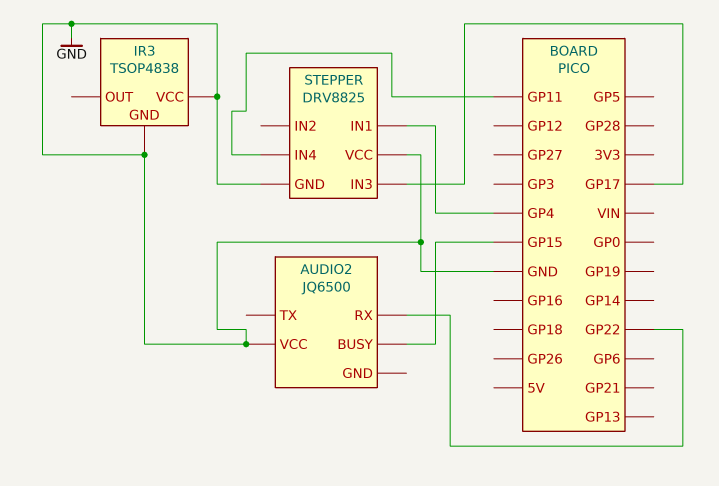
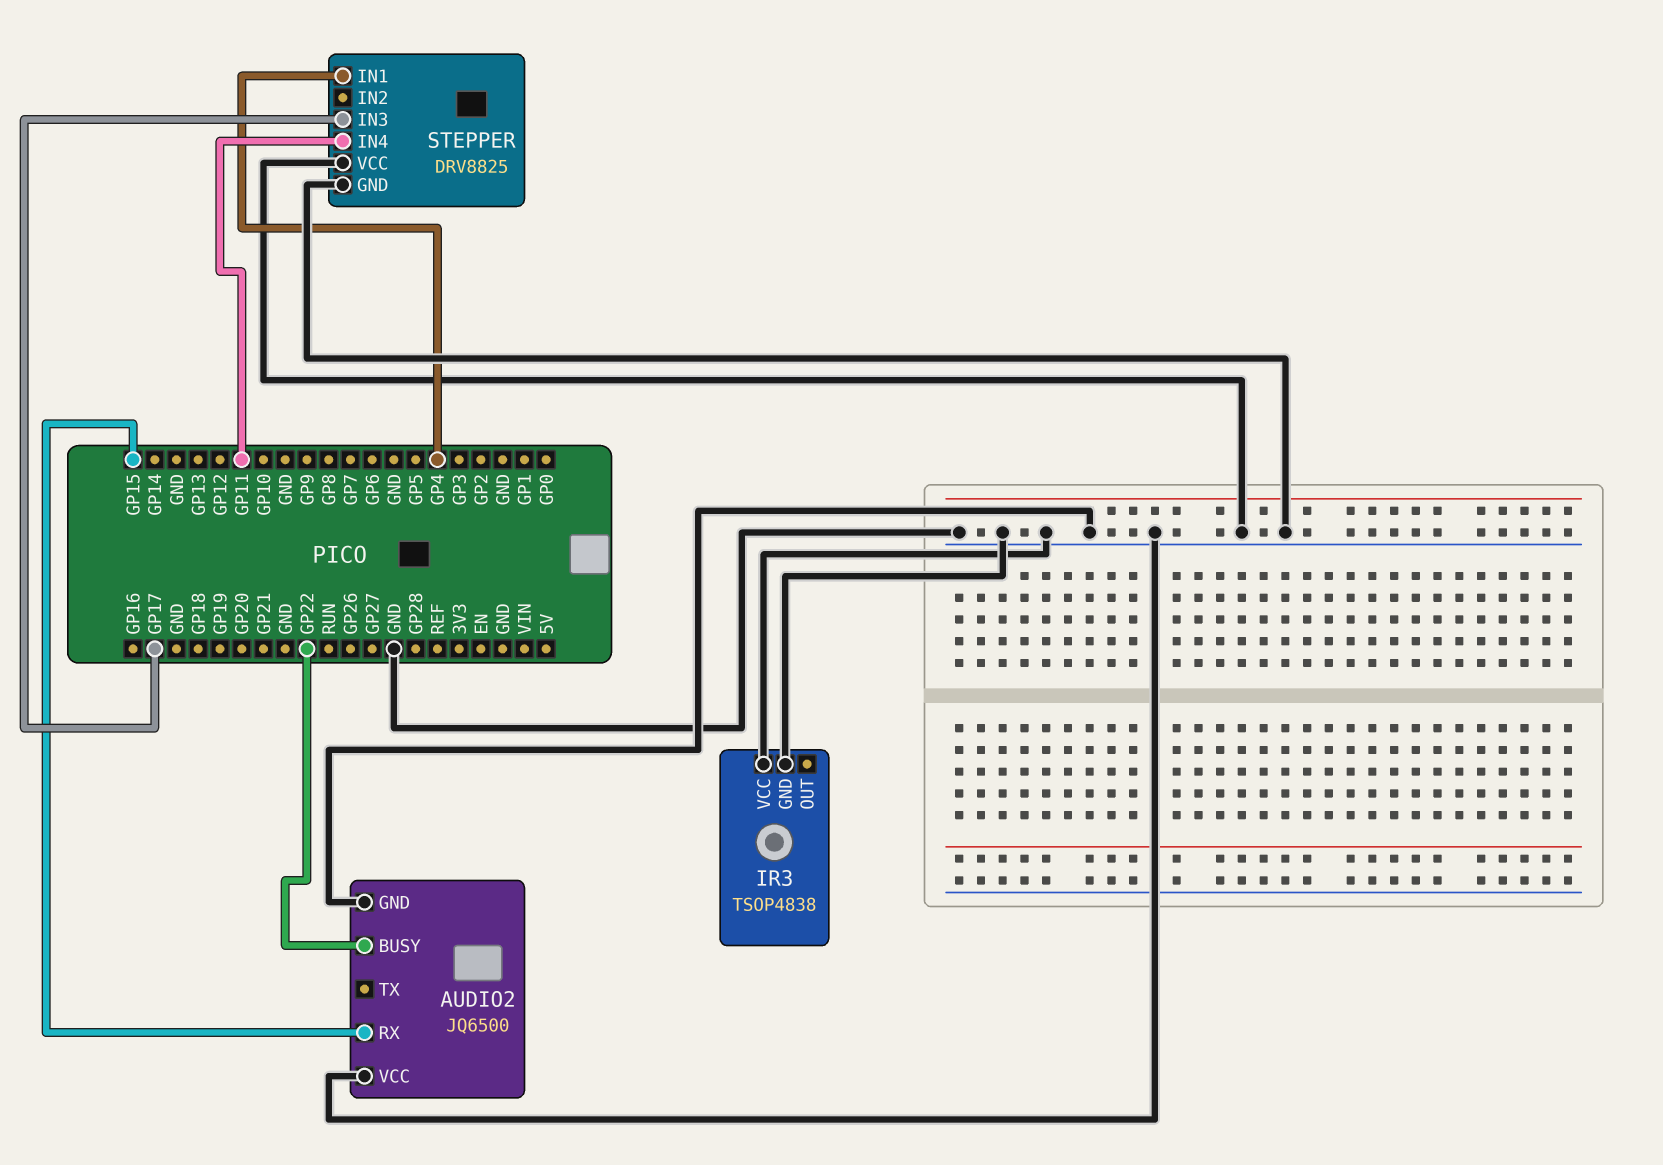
AUDIO2 pin BUSY: GP15 -> GP22
AUDIO2 pin GND: none -> GND
AUDIO2 pin RX: GP22 -> GP15

